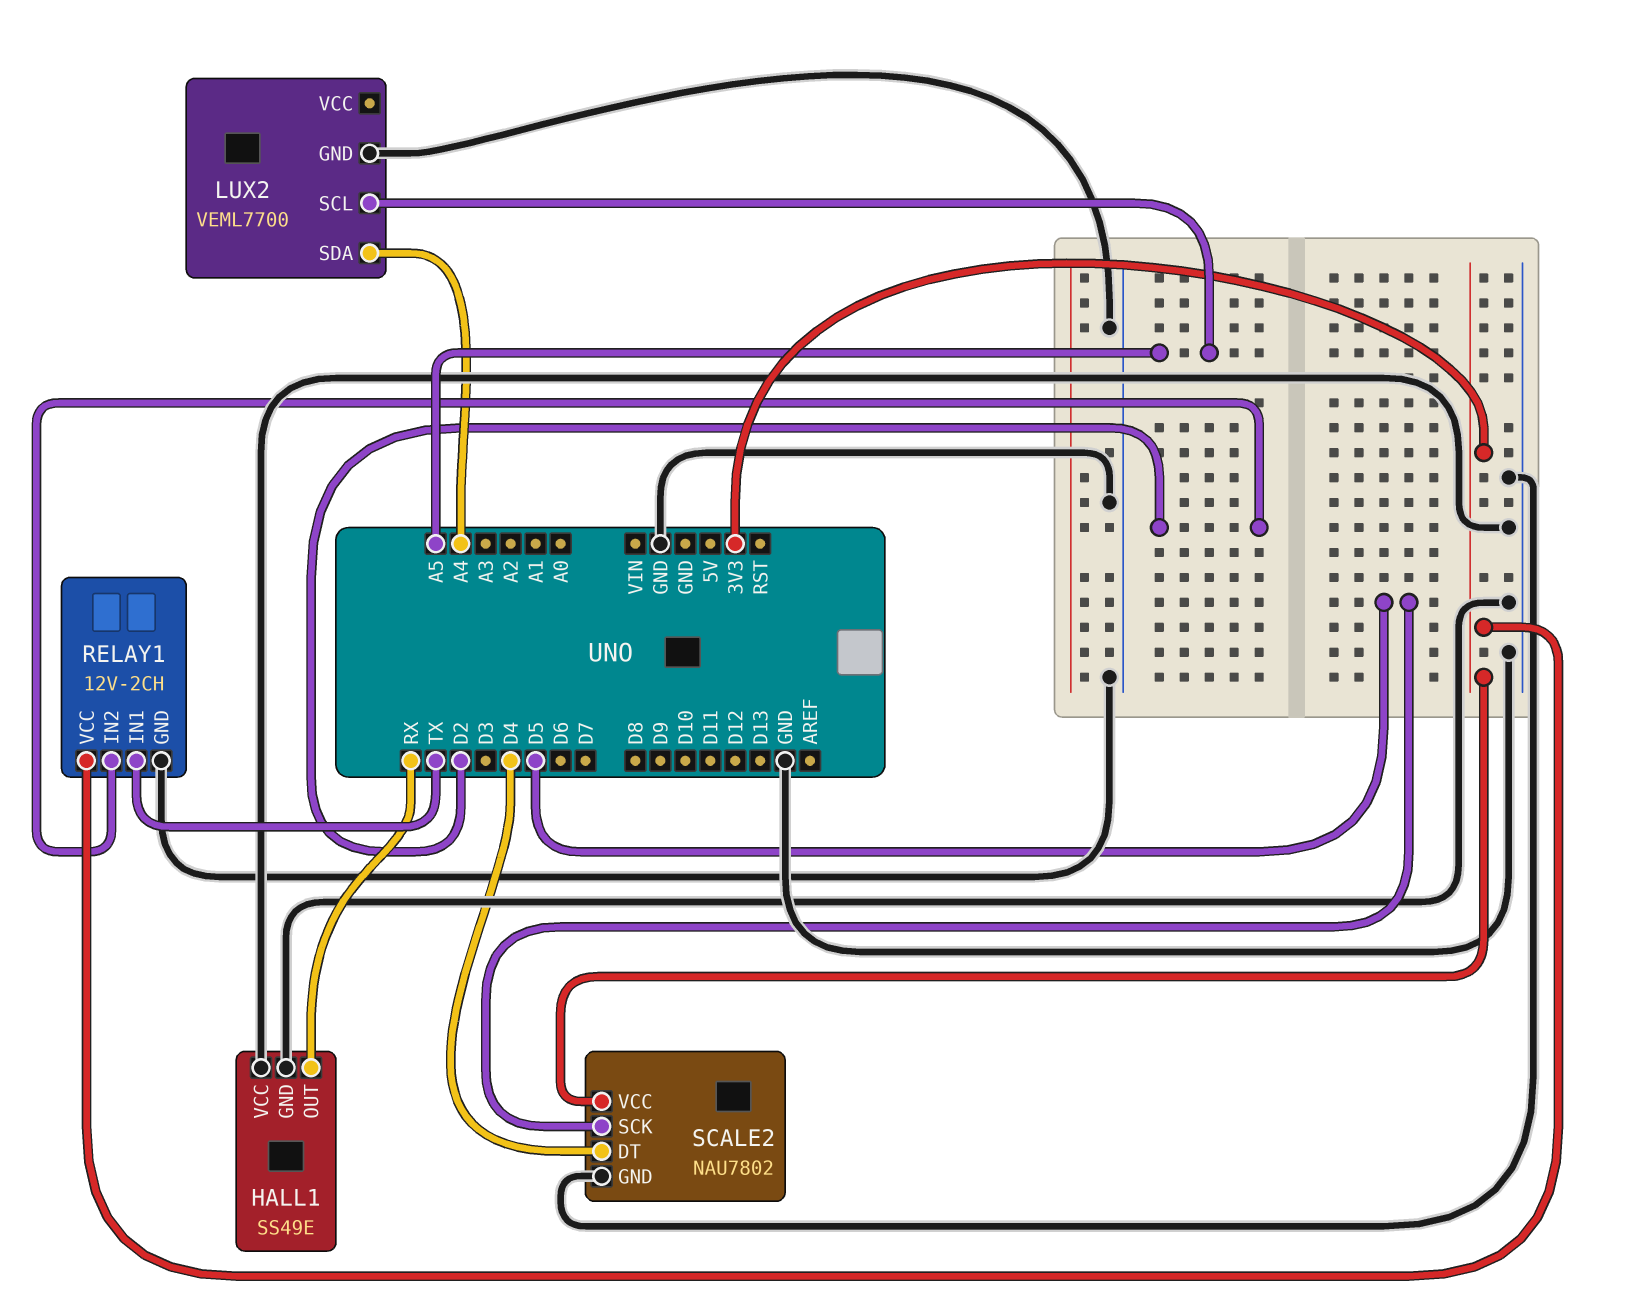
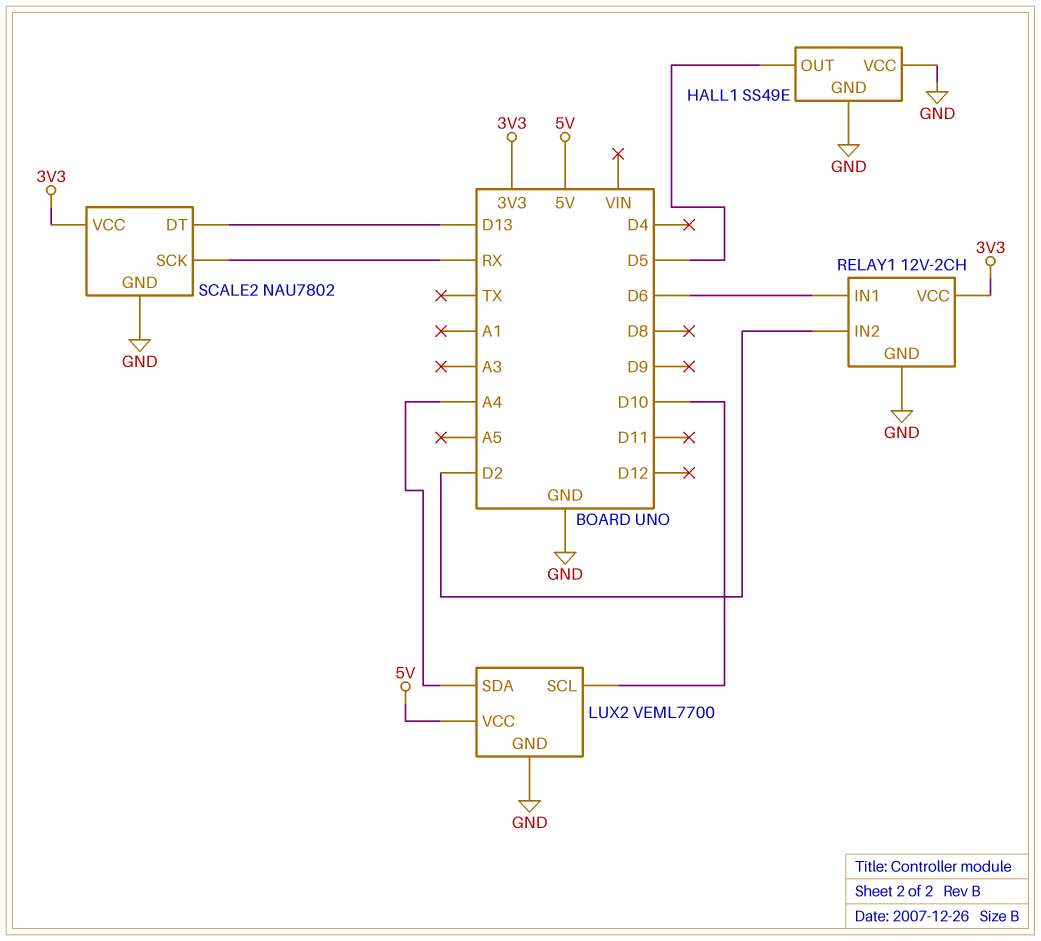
HALL1 pin OUT: RX -> D5
LUX2 pin SCL: A5 -> D10
LUX2 pin VCC: none -> 5V
RELAY1 pin IN1: TX -> D6
SCALE2 pin DT: D4 -> D13
SCALE2 pin SCK: D5 -> RX

